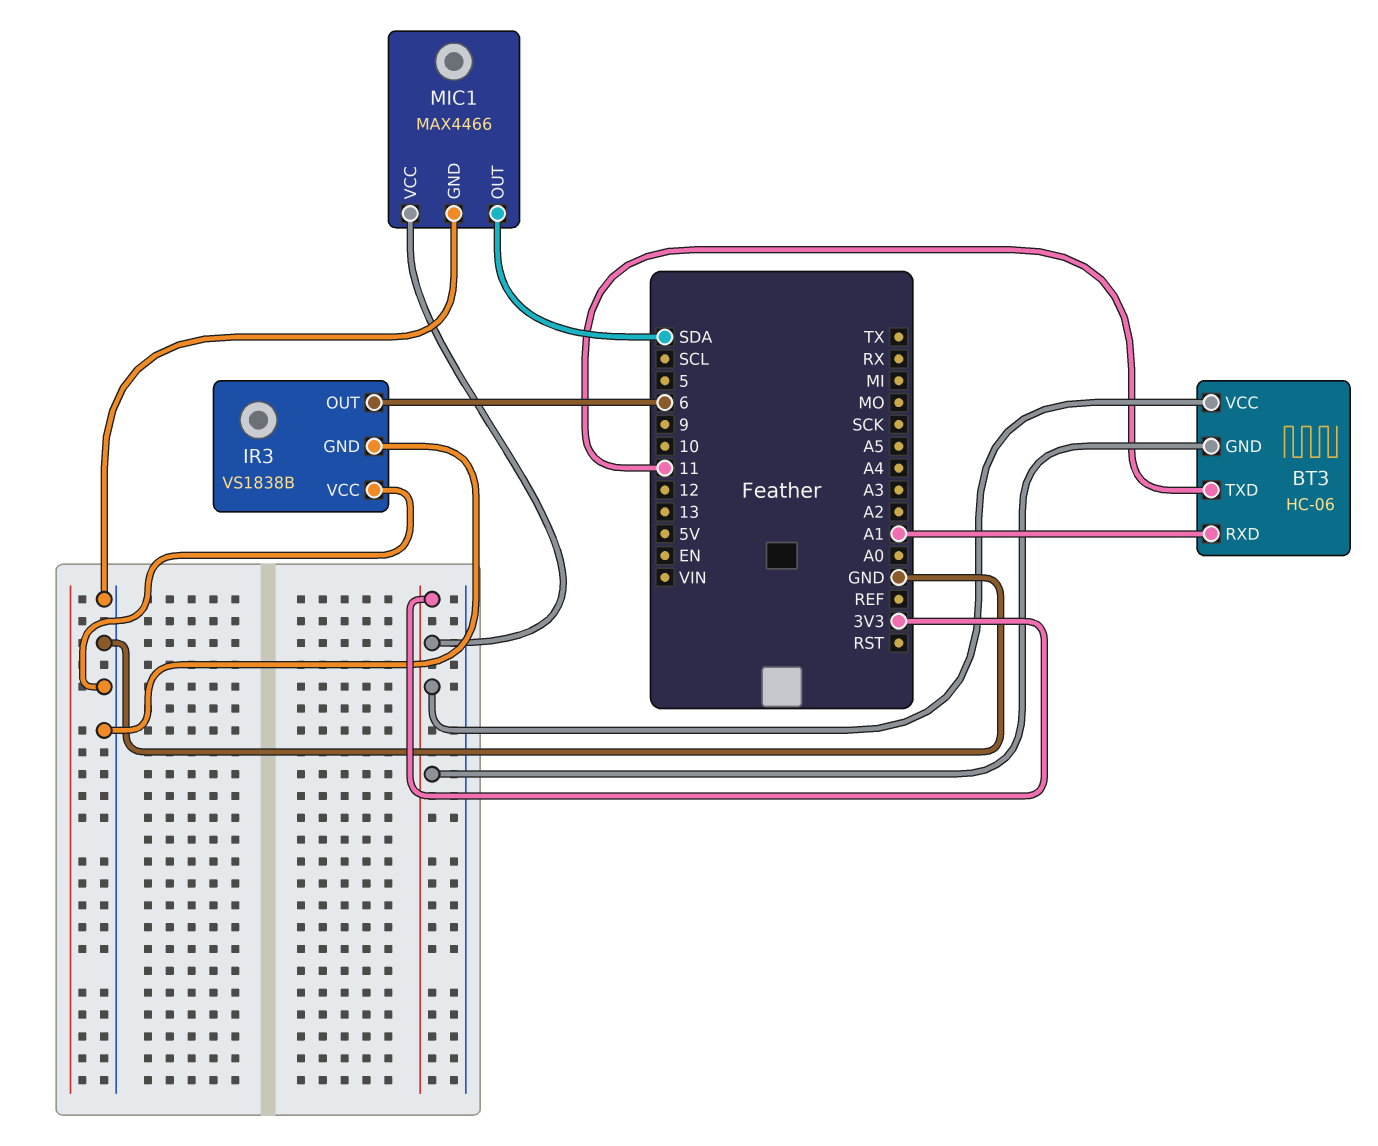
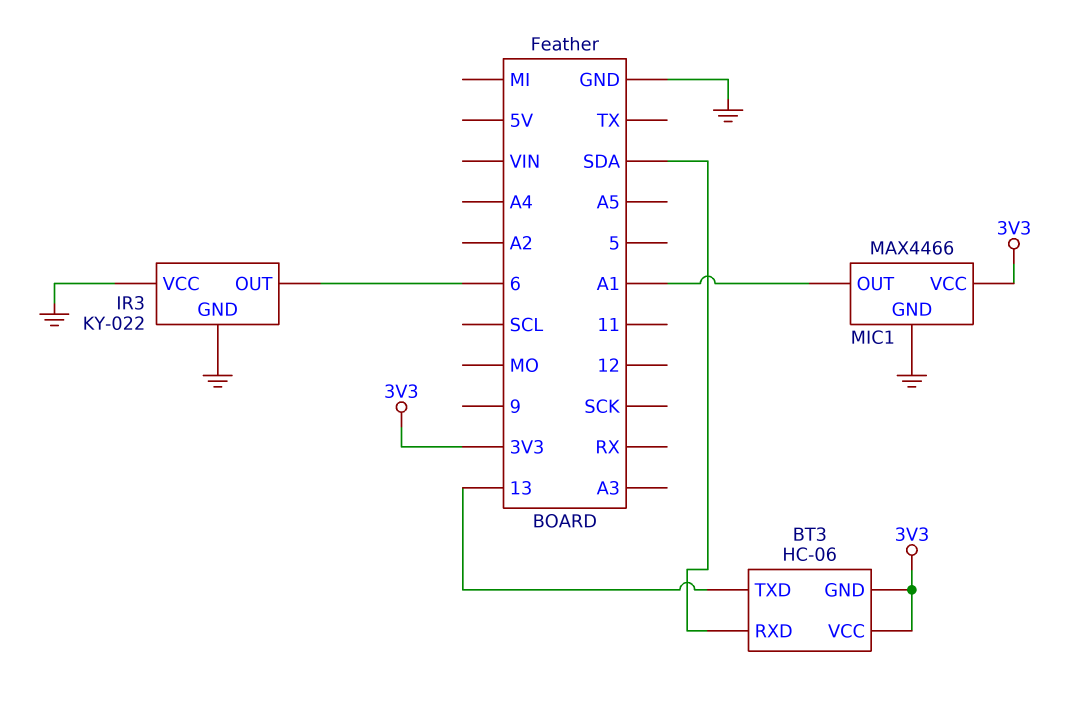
BT3 pin RXD: A1 -> SDA
BT3 pin TXD: 11 -> 13
IR3: VS1838B -> KY-022
MIC1 pin OUT: SDA -> A1

